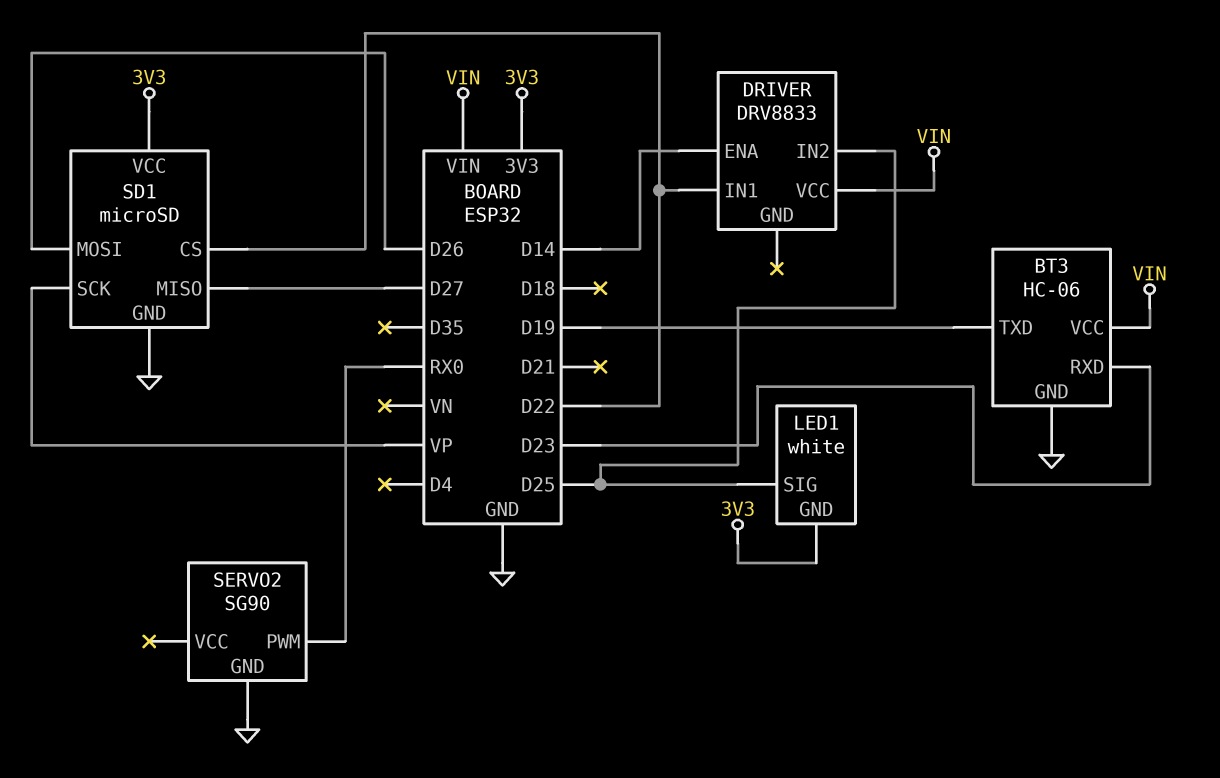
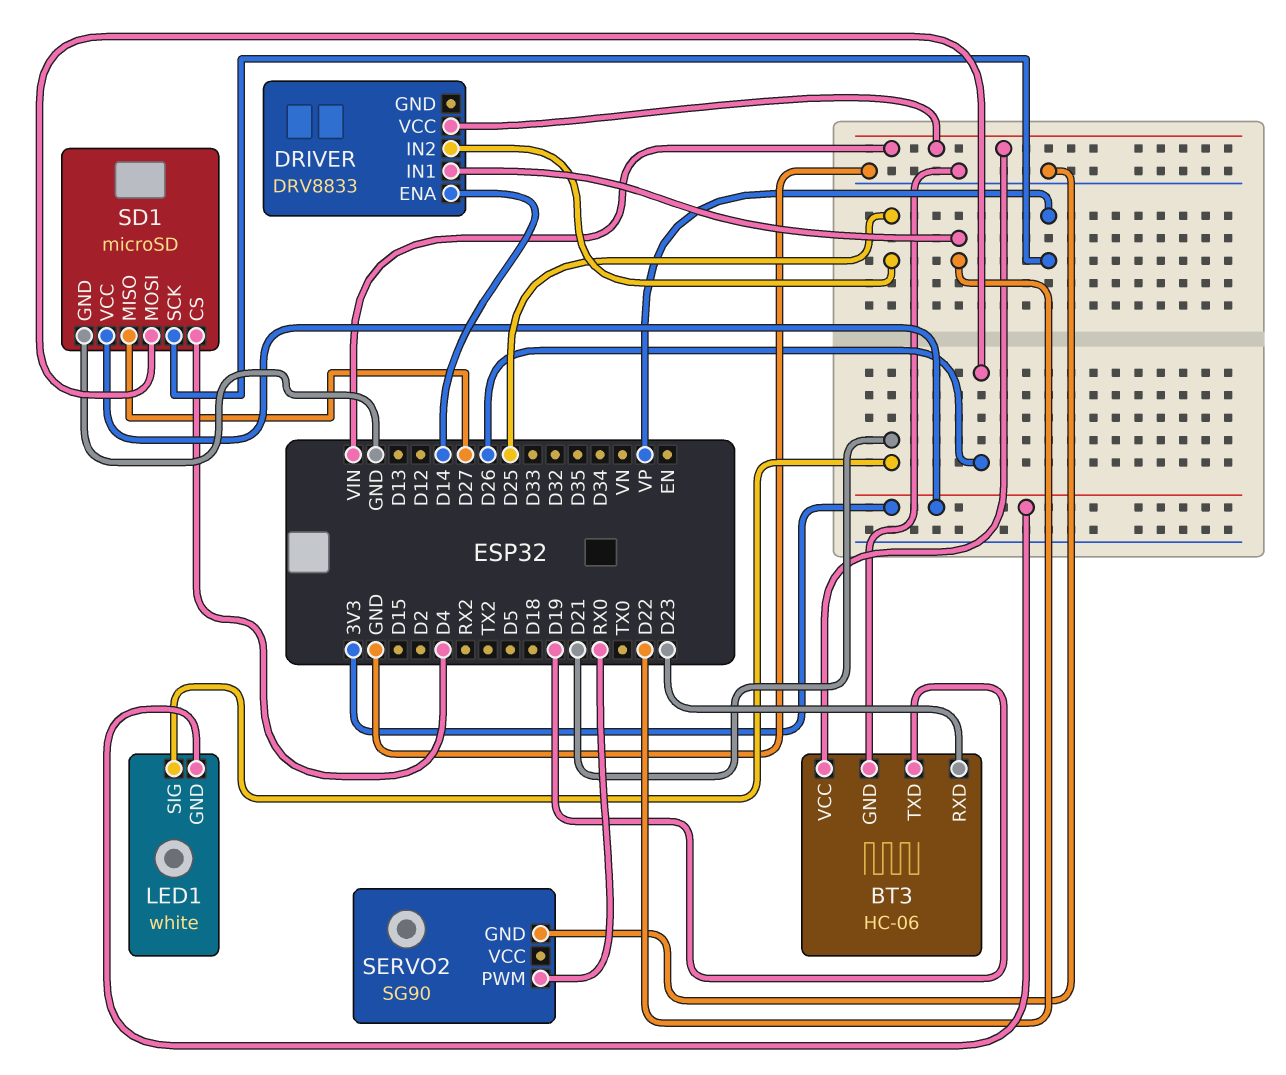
LED1 pin SIG: D25 -> D21
SD1 pin CS: D22 -> D4

